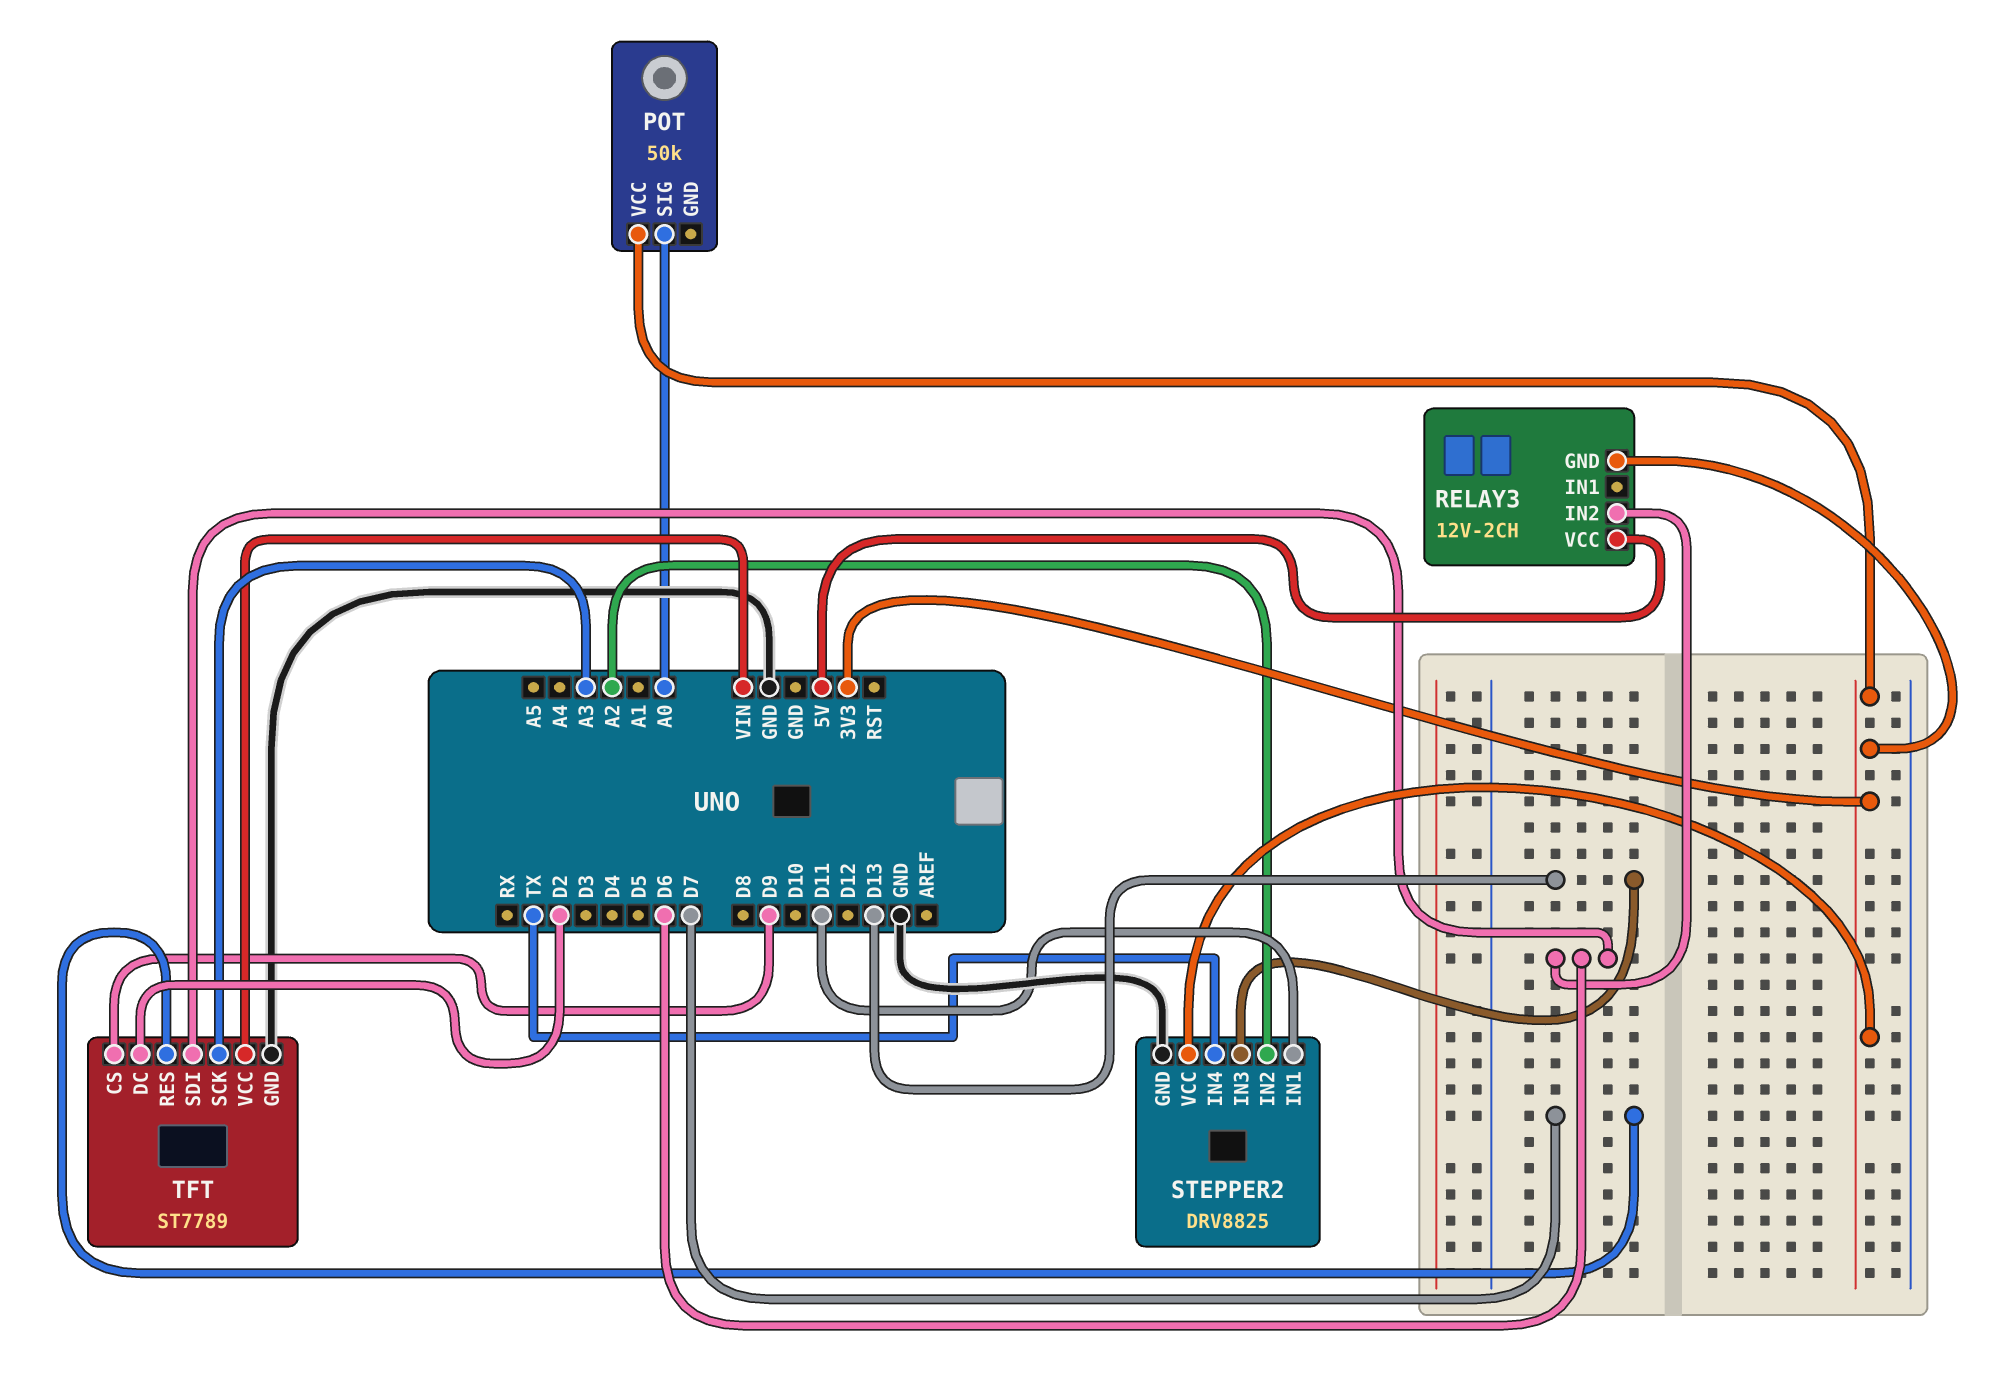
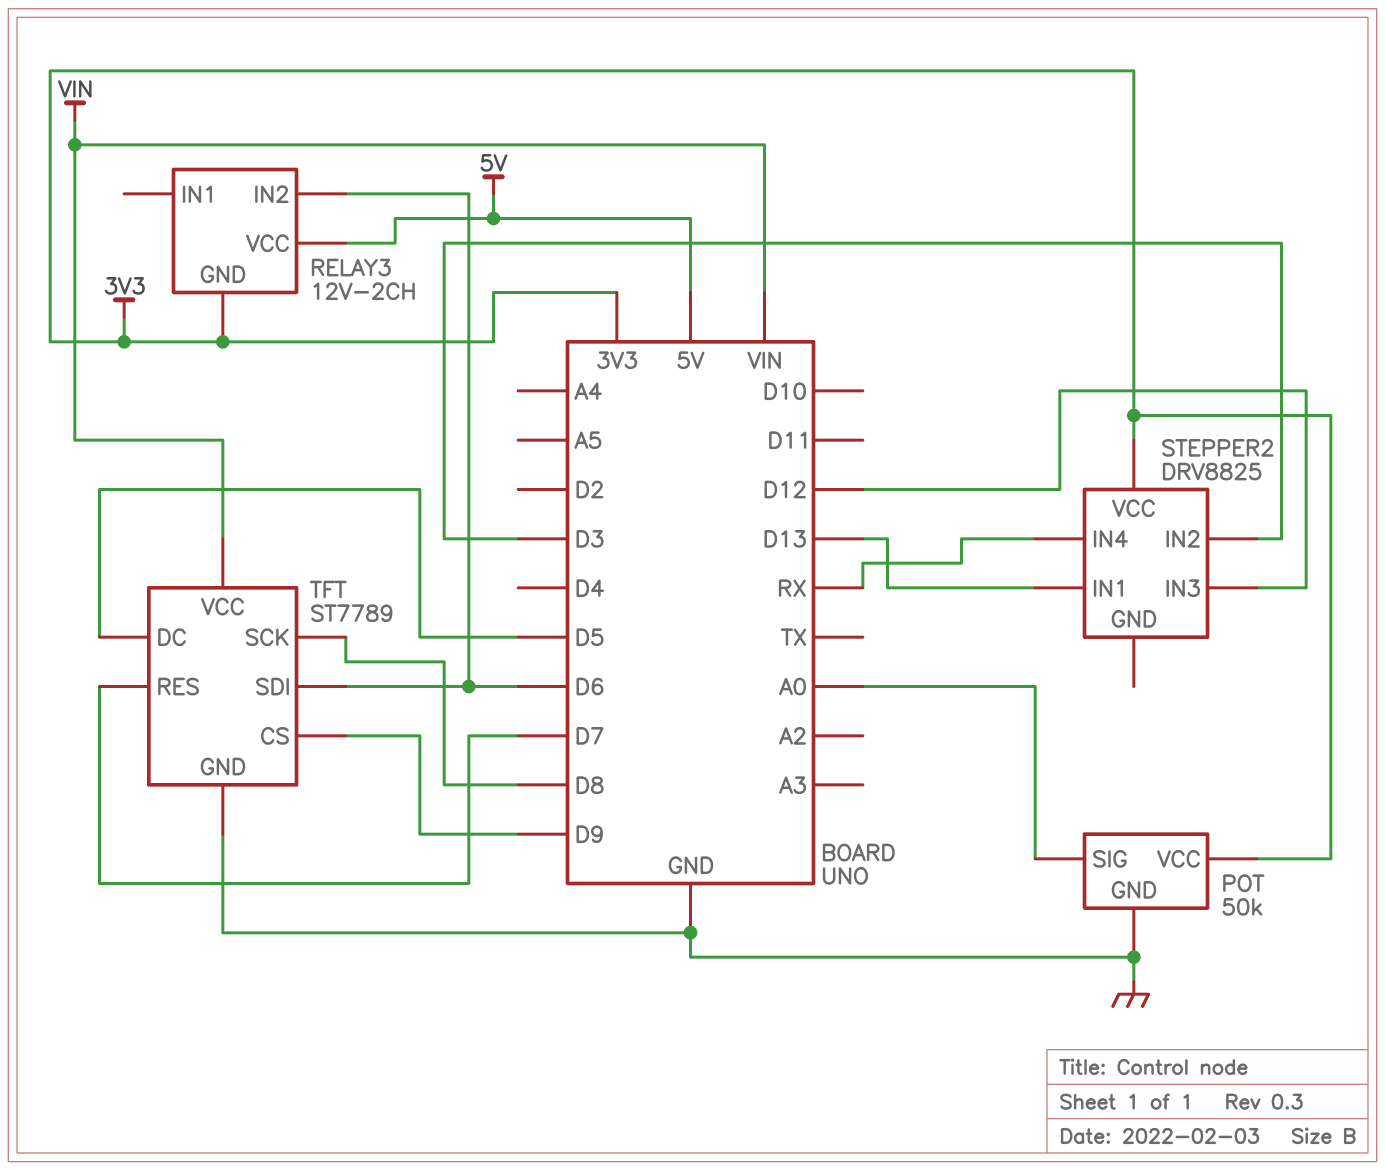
POT pin GND: none -> GND
STEPPER2 pin GND: GND -> none
STEPPER2 pin IN1: D11 -> D13
STEPPER2 pin IN2: A2 -> D3
STEPPER2 pin IN3: D13 -> D12
STEPPER2 pin IN4: TX -> RX
TFT pin DC: D2 -> D5
TFT pin SCK: A3 -> D8

